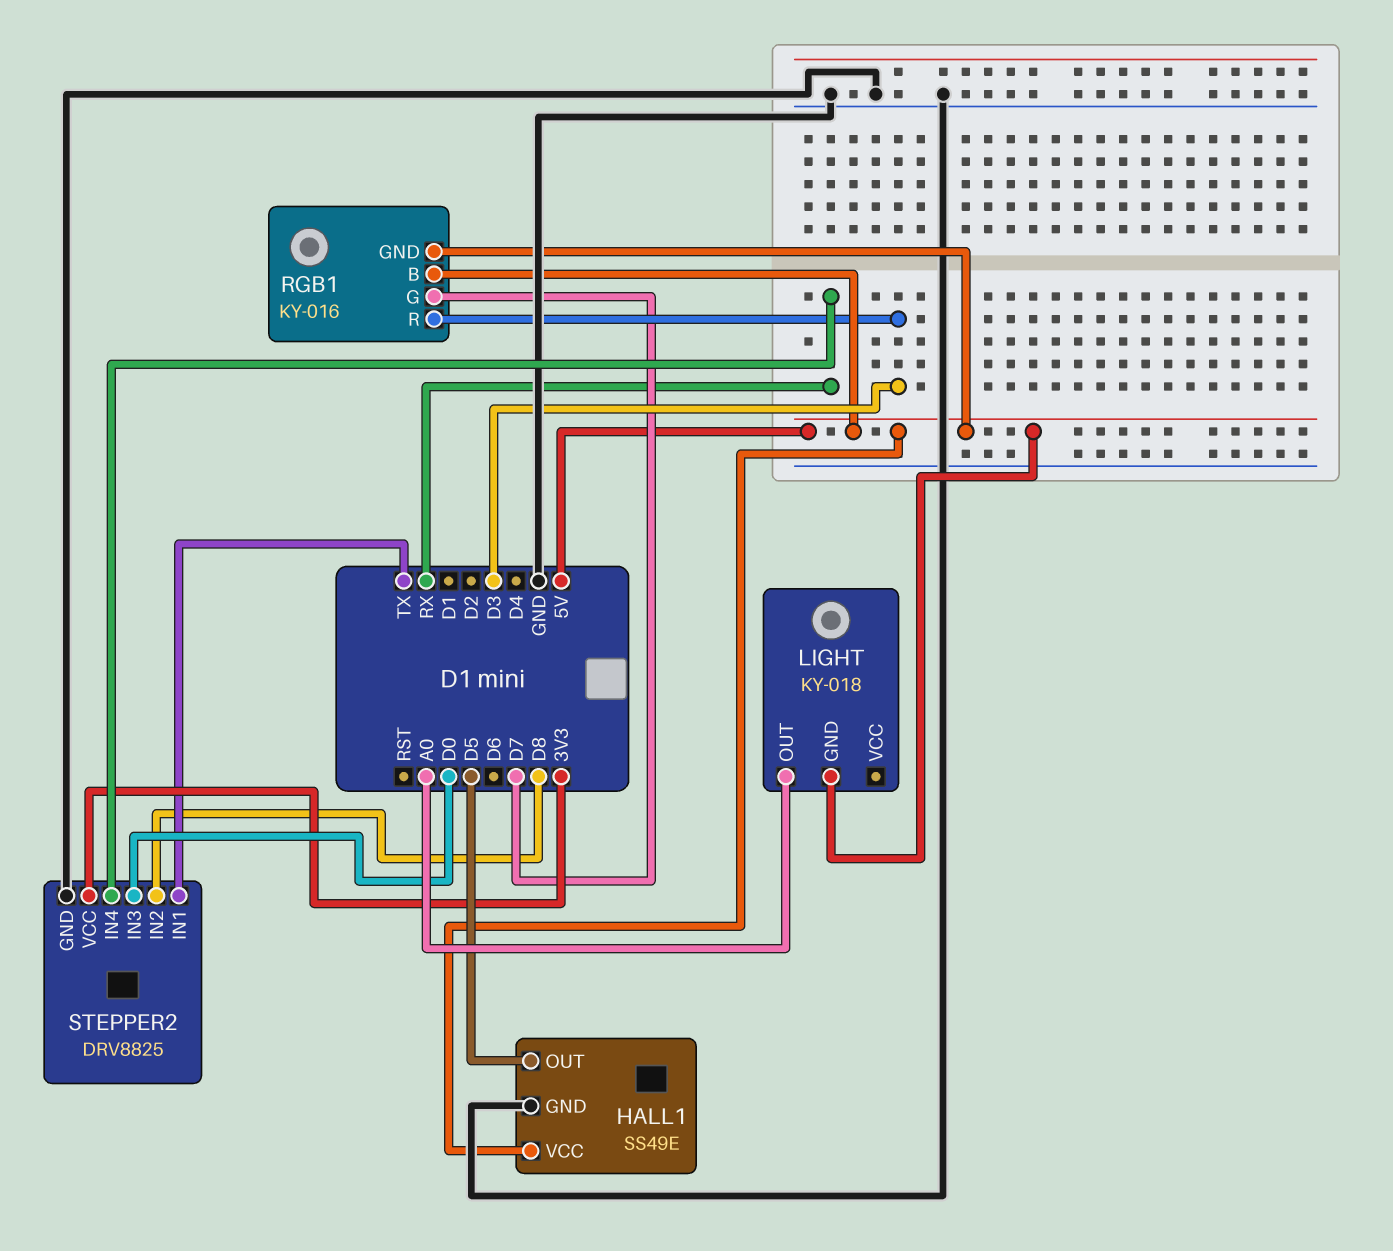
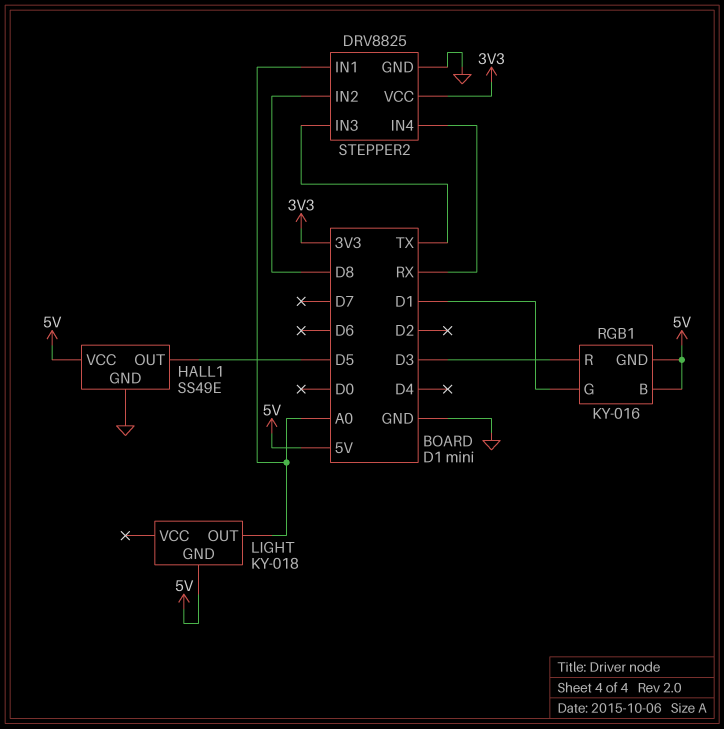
RGB1 pin G: D7 -> D1
STEPPER2 pin IN1: TX -> A0
STEPPER2 pin IN3: D0 -> TX

